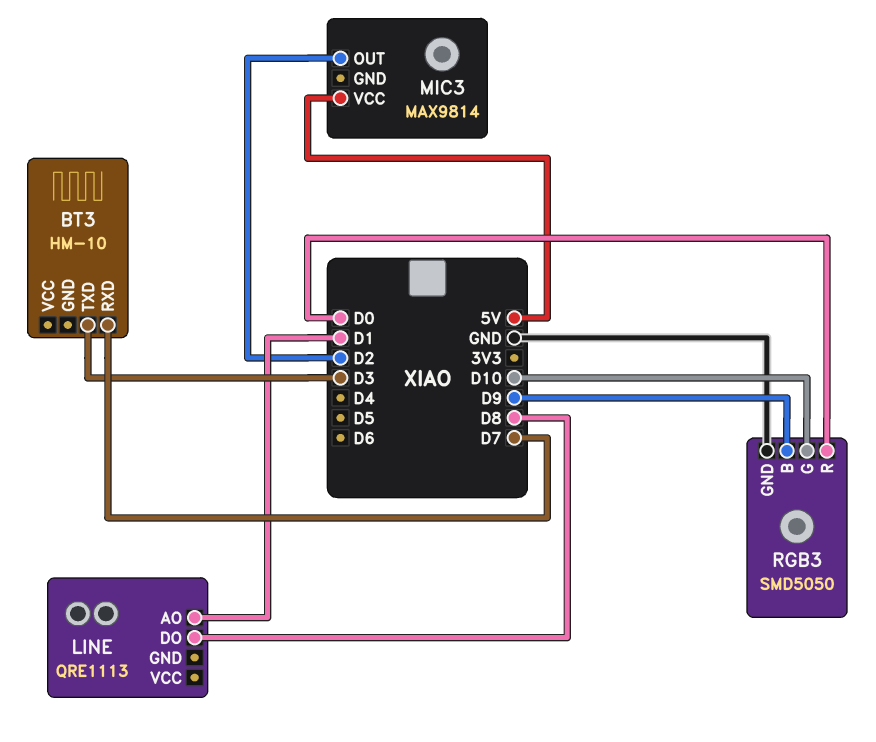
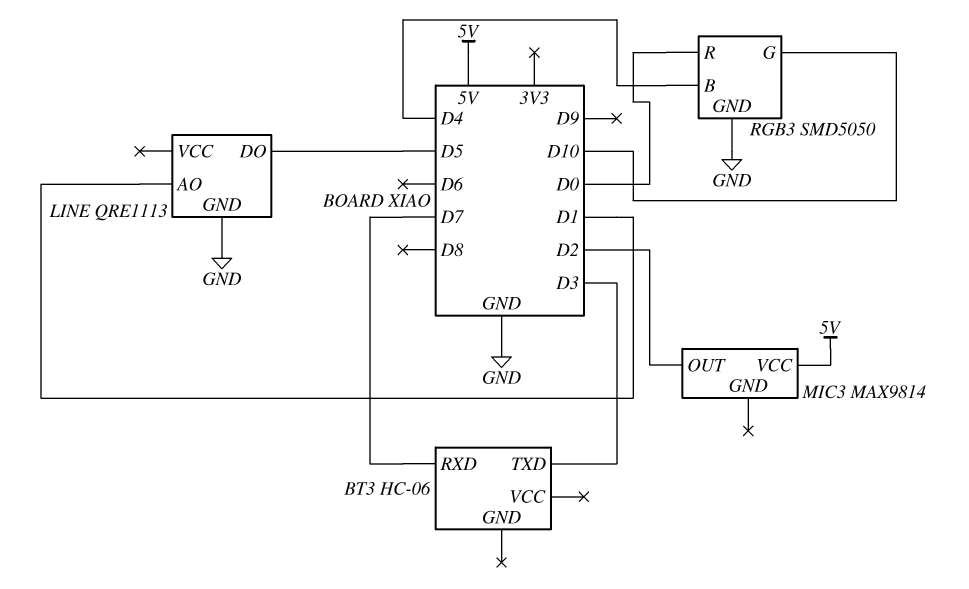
BT3: HM-10 -> HC-06
LINE pin DO: D8 -> D5
LINE pin GND: none -> GND
RGB3 pin B: D9 -> D4

